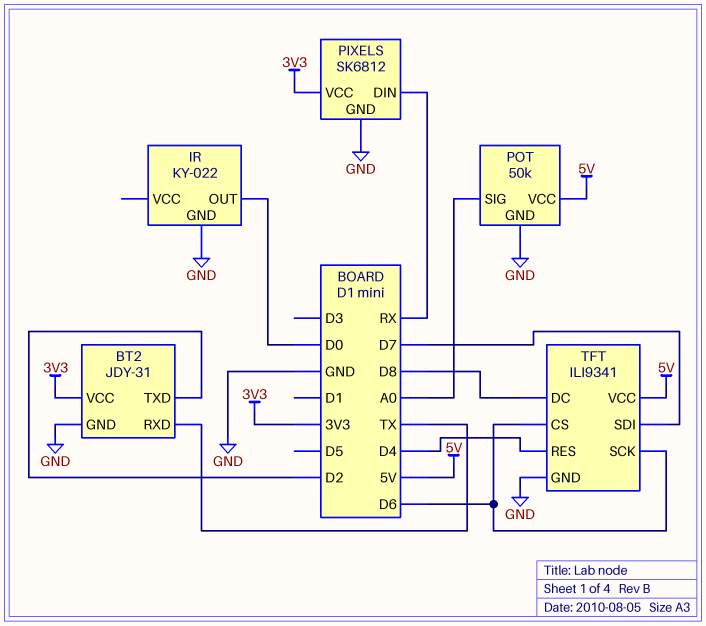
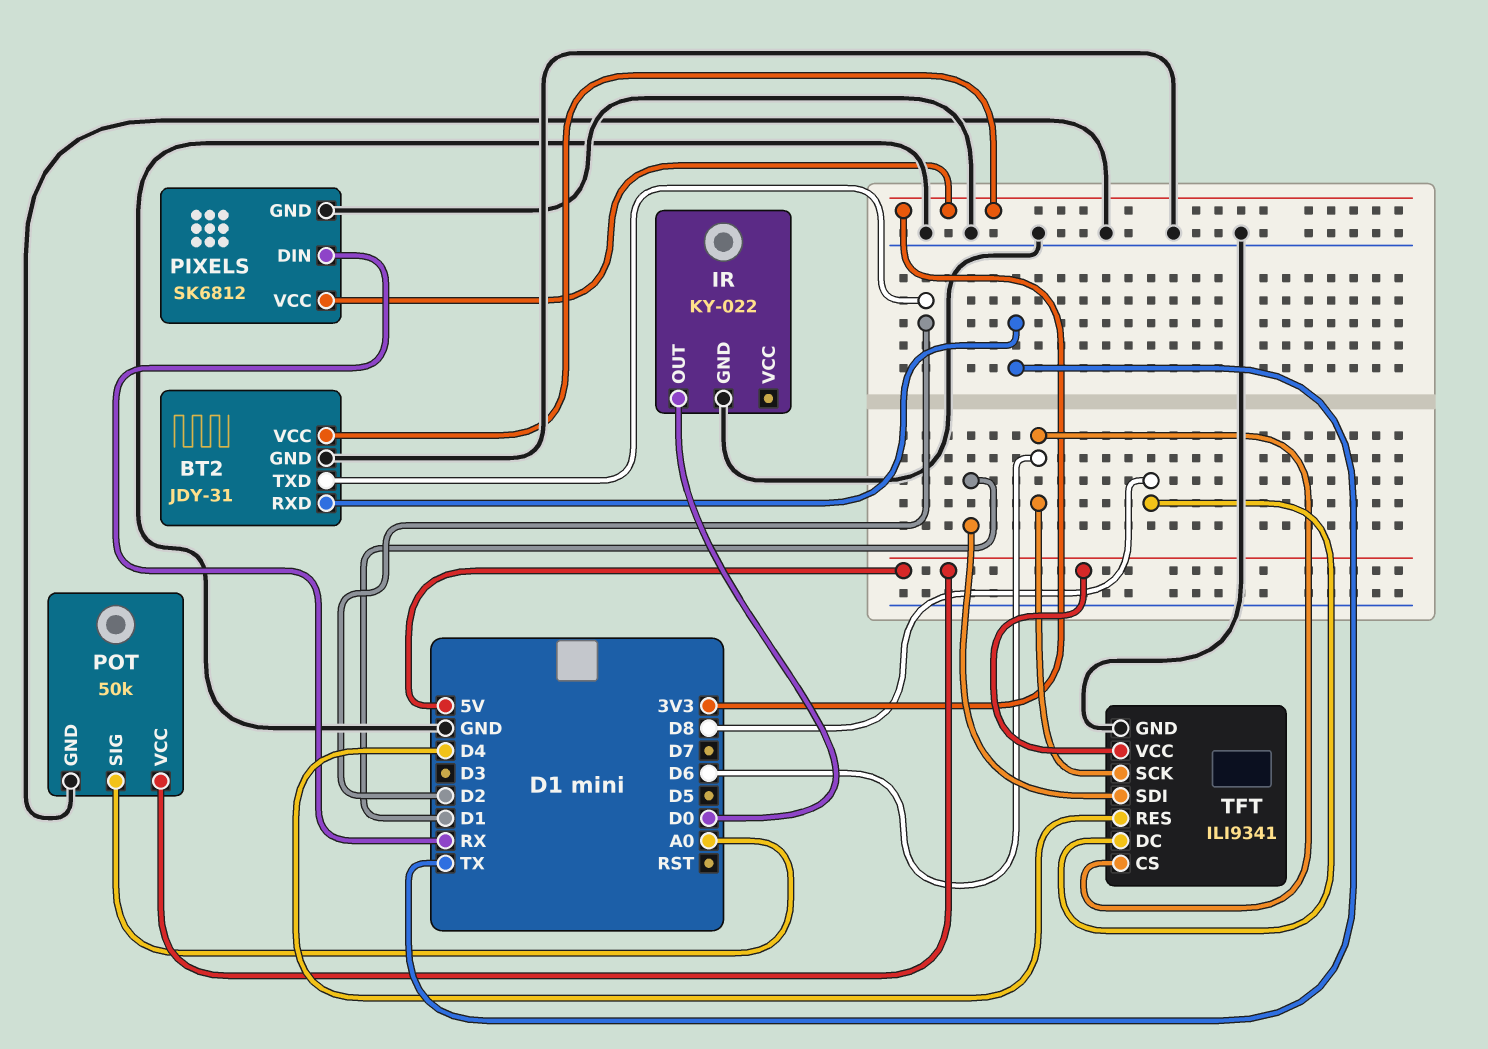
TFT pin SDI: D7 -> D1

